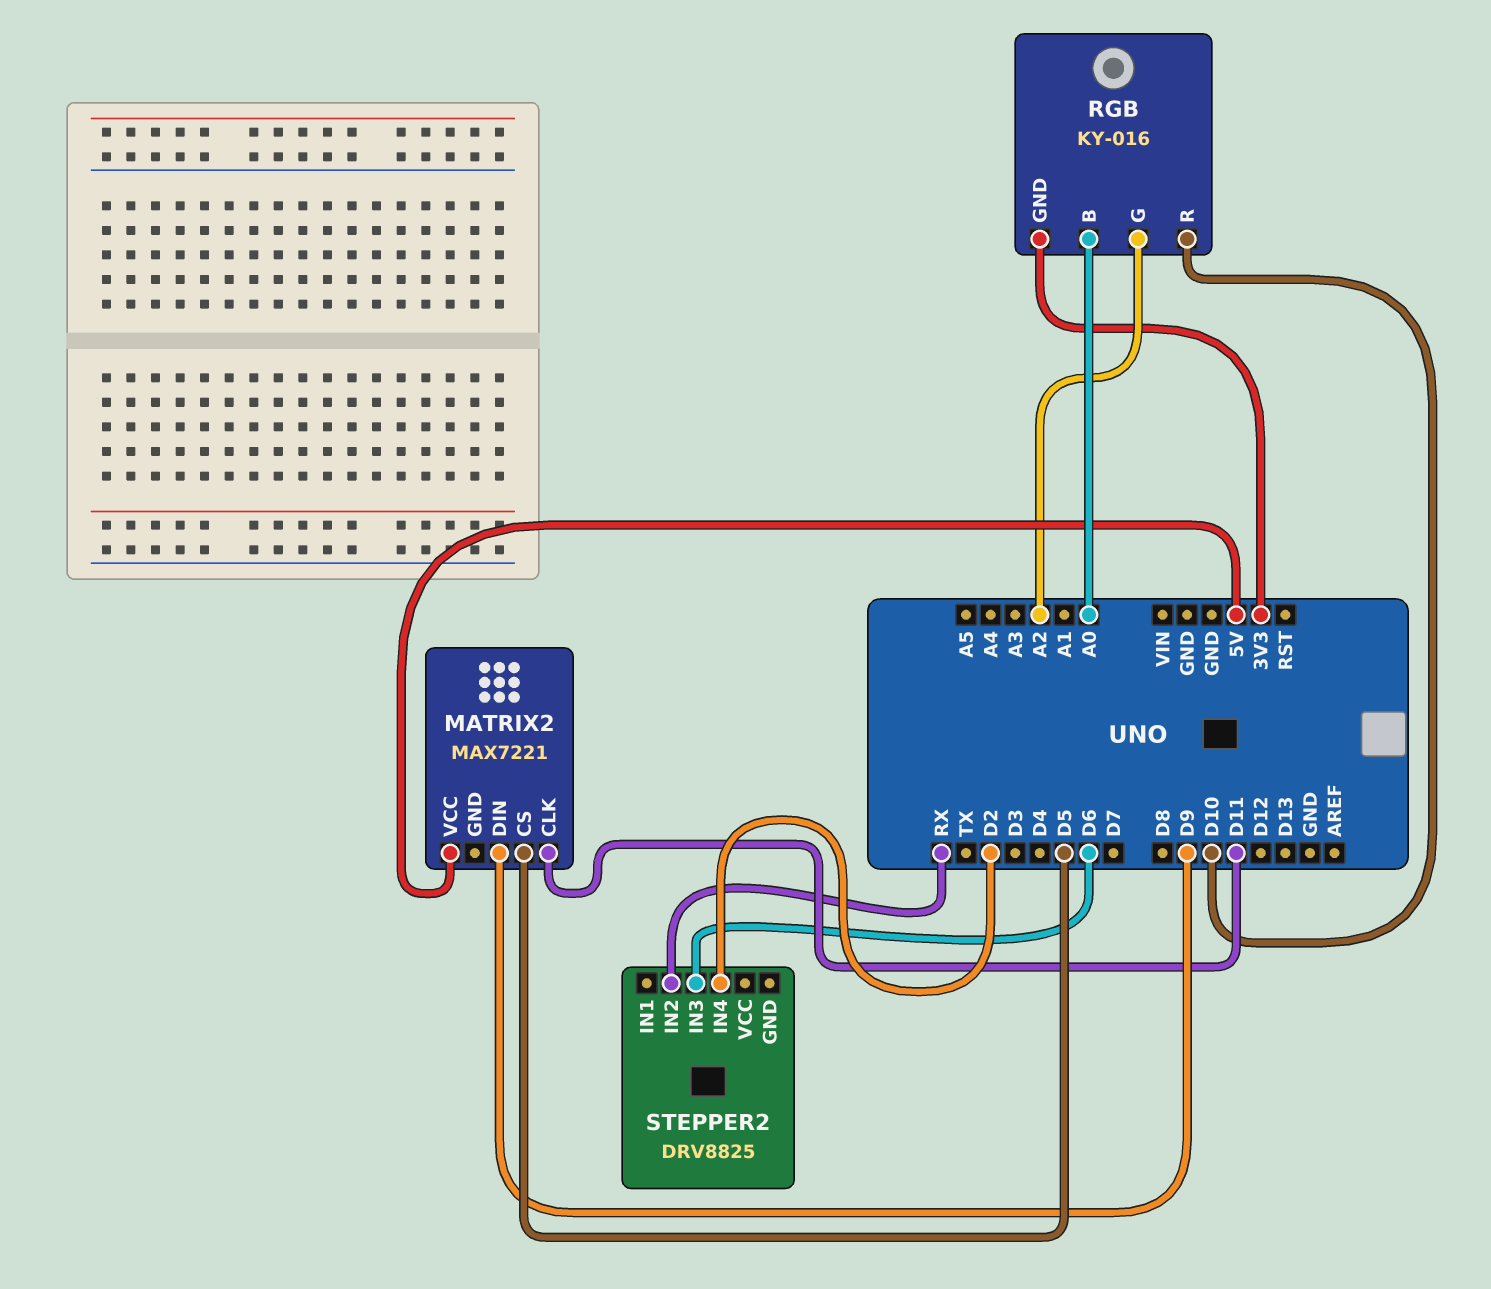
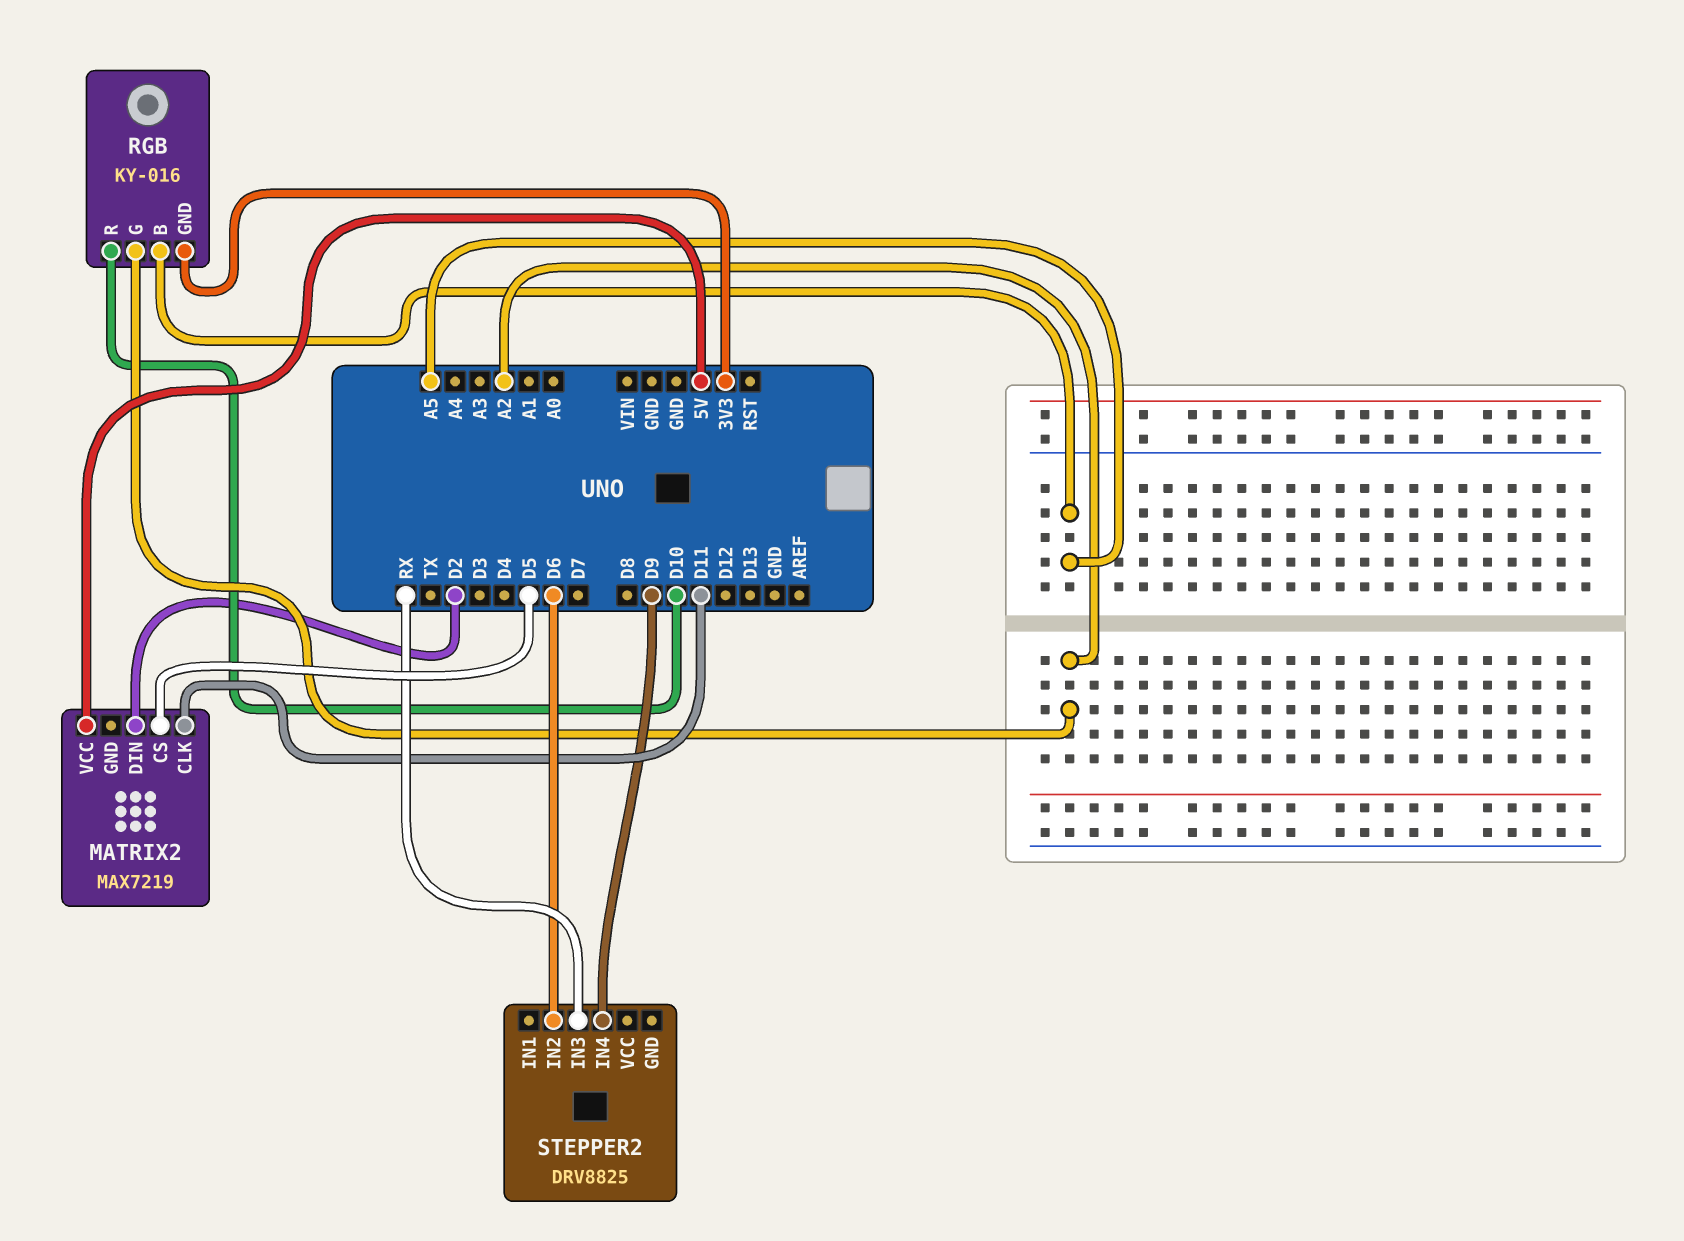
MATRIX2: MAX7221 -> MAX7219
MATRIX2 pin DIN: D9 -> D2
RGB pin B: A0 -> A5
STEPPER2 pin IN2: RX -> D6
STEPPER2 pin IN3: D6 -> RX
STEPPER2 pin IN4: D2 -> D9

